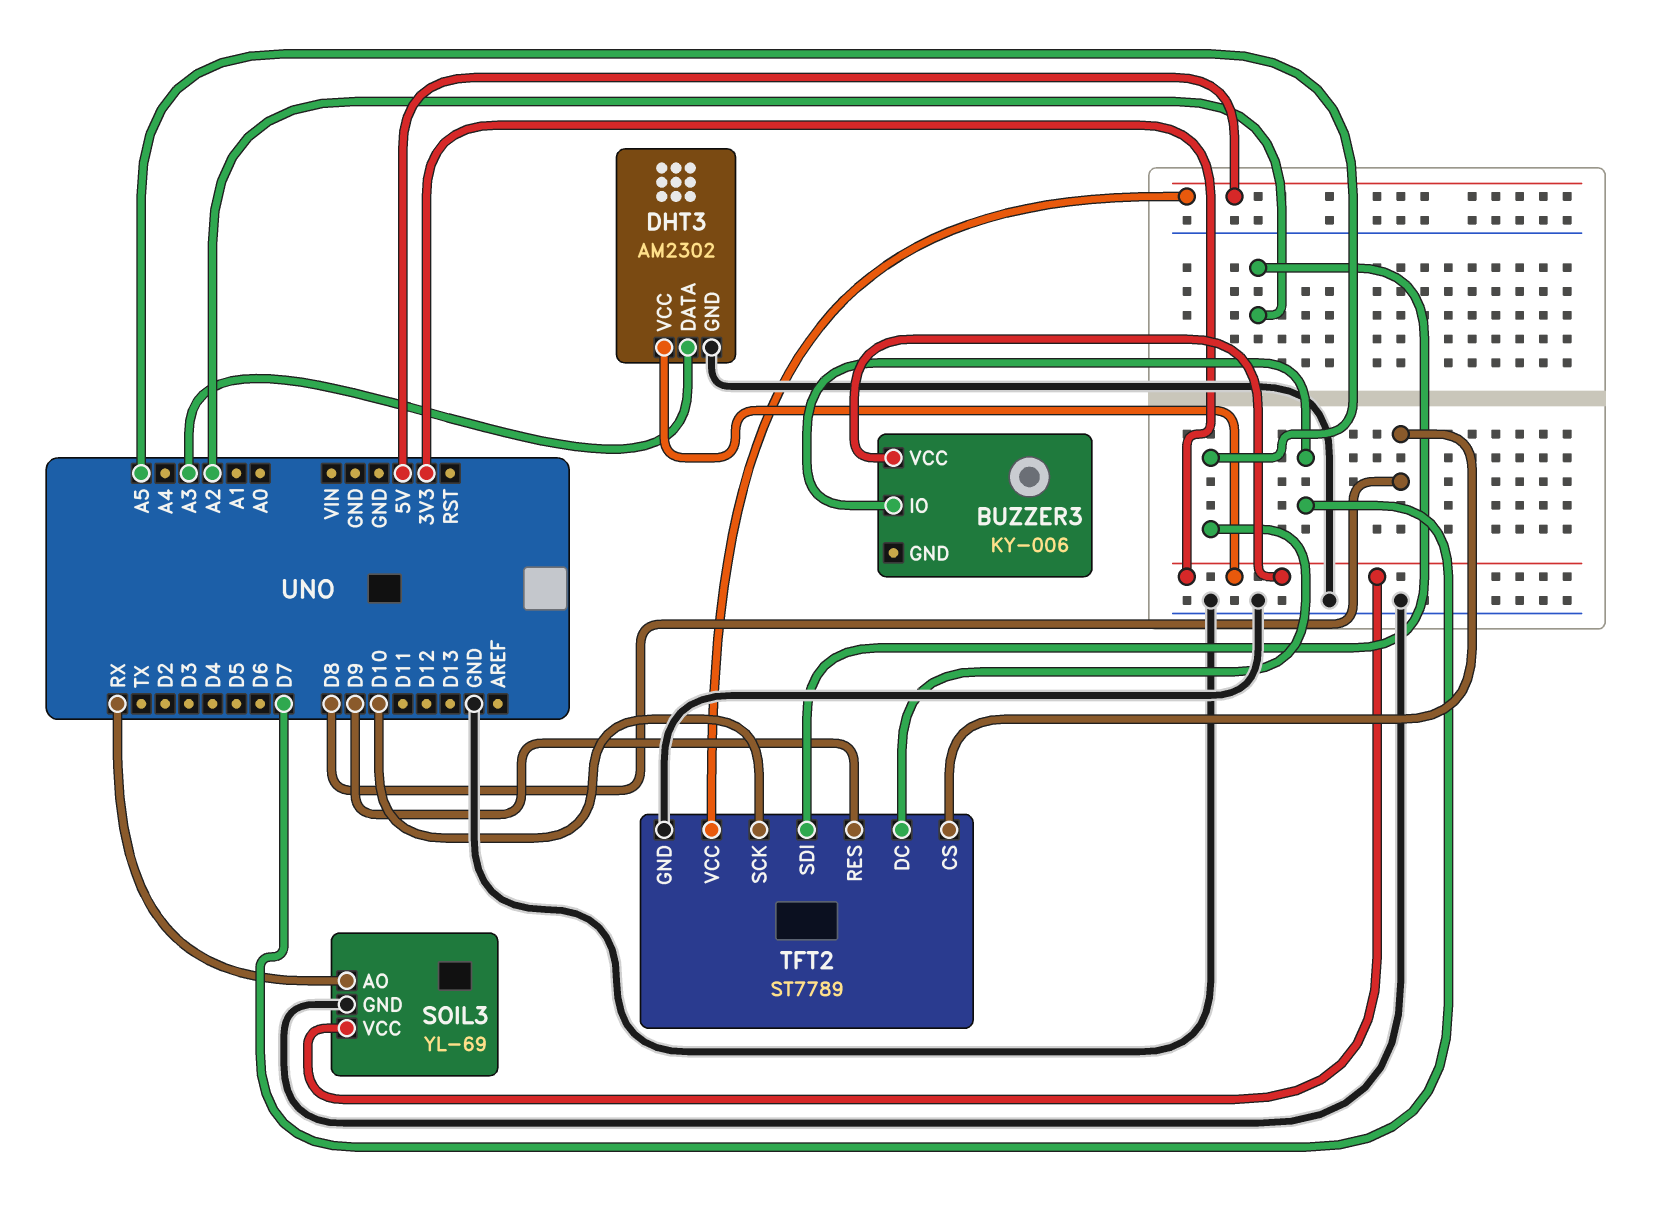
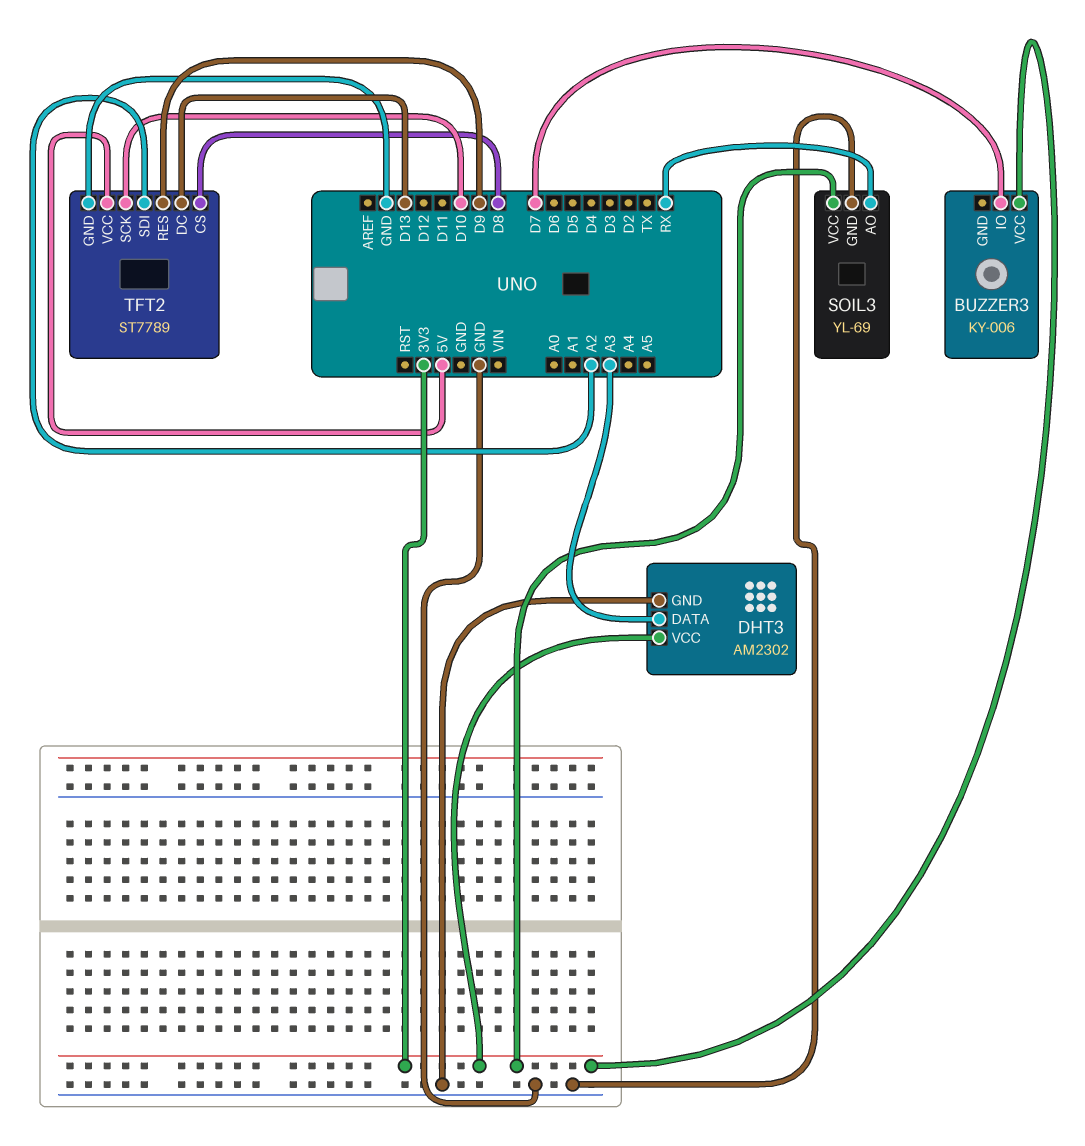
TFT2 pin DC: A5 -> D13

